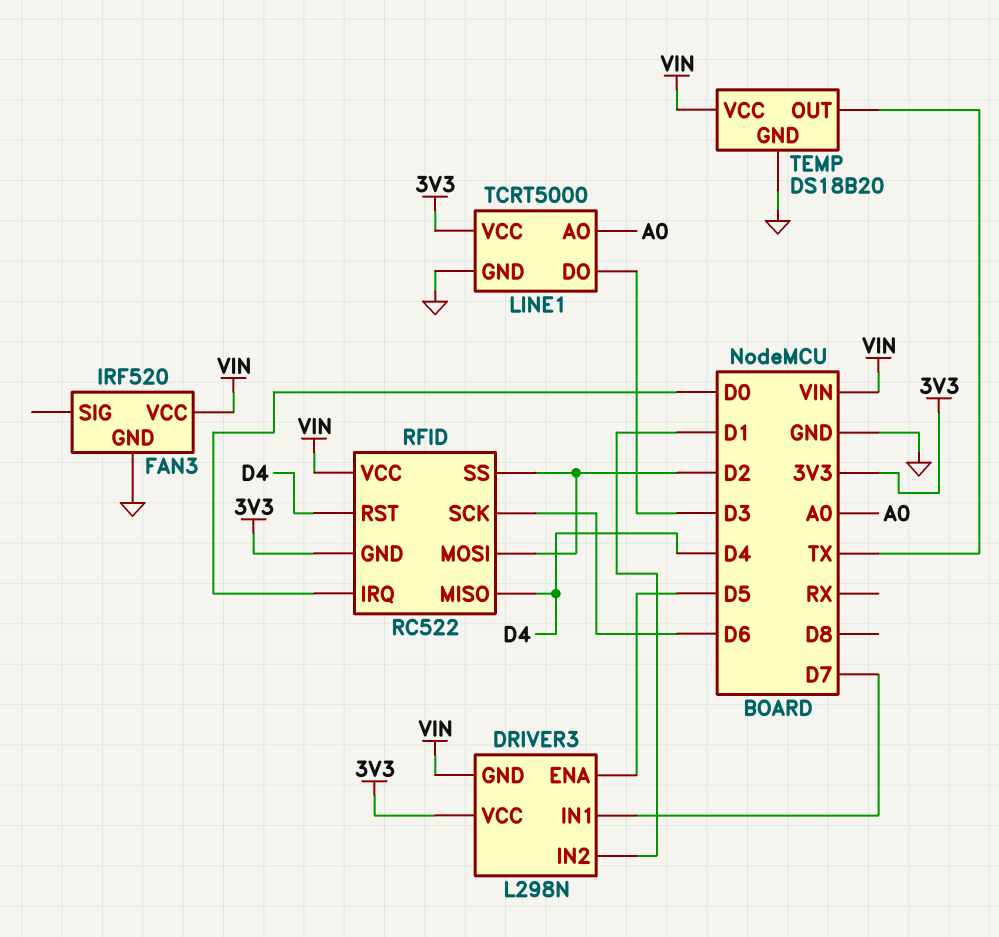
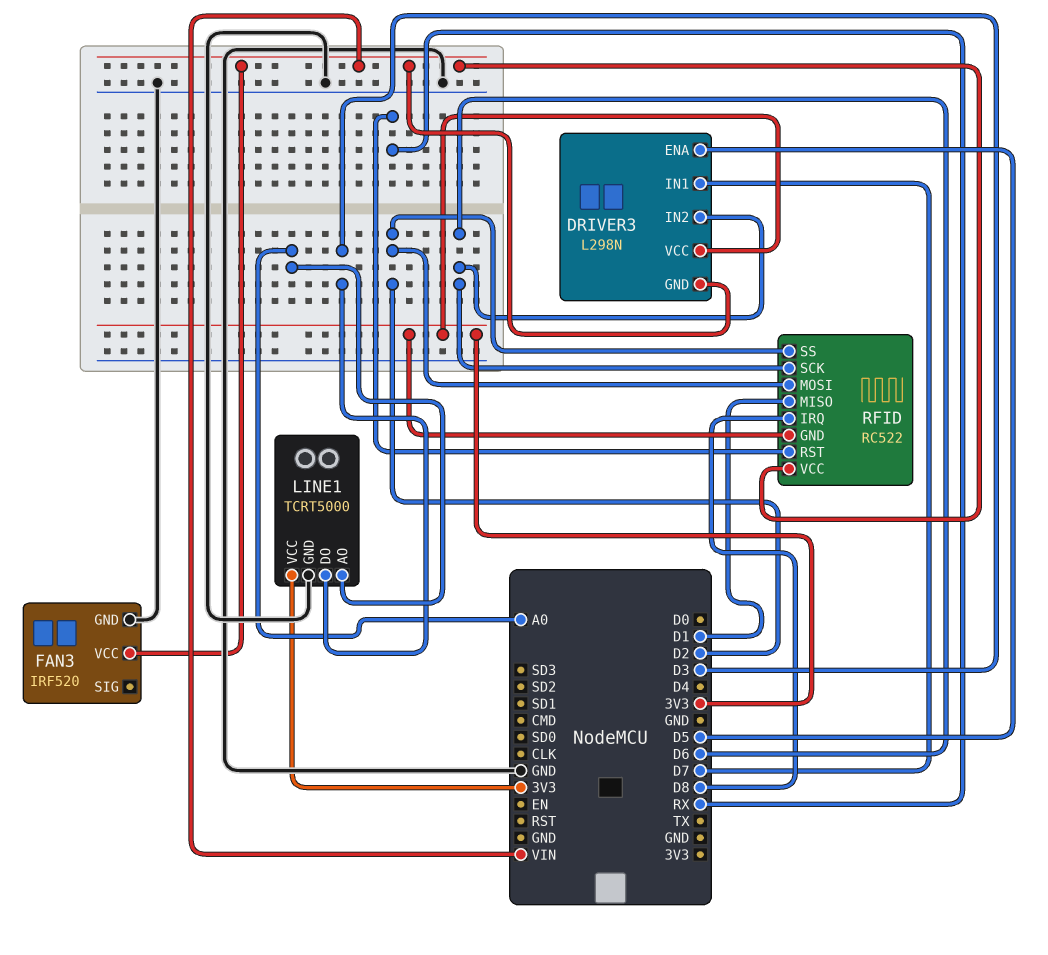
DRIVER3 pin IN2: D1 -> D6
RFID pin IRQ: D0 -> D8
RFID pin MISO: D4 -> D1
RFID pin RST: D4 -> RX
TEMP: DS18B20 -> none
TEMP pin GND: GND -> none
TEMP pin OUT: TX -> none
TEMP pin VCC: VIN -> none

